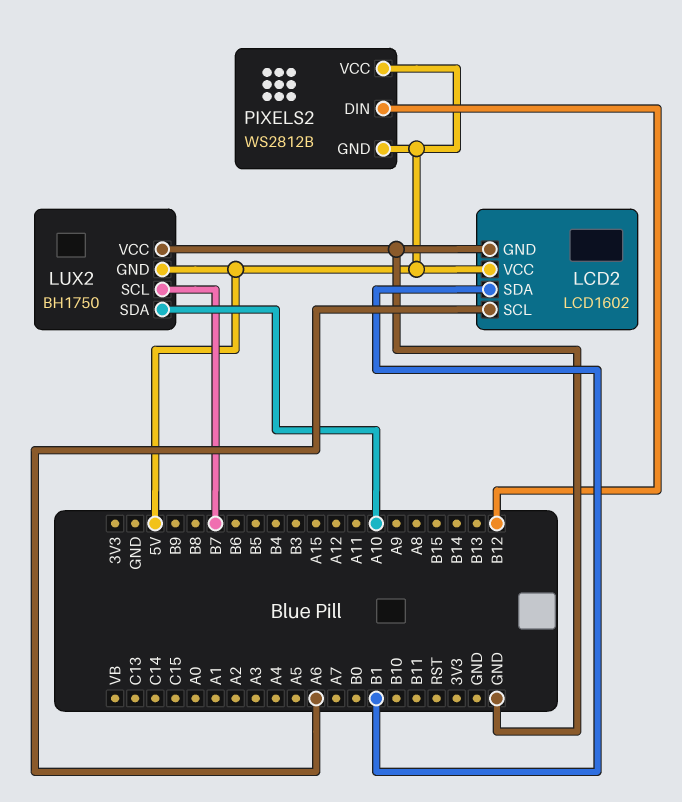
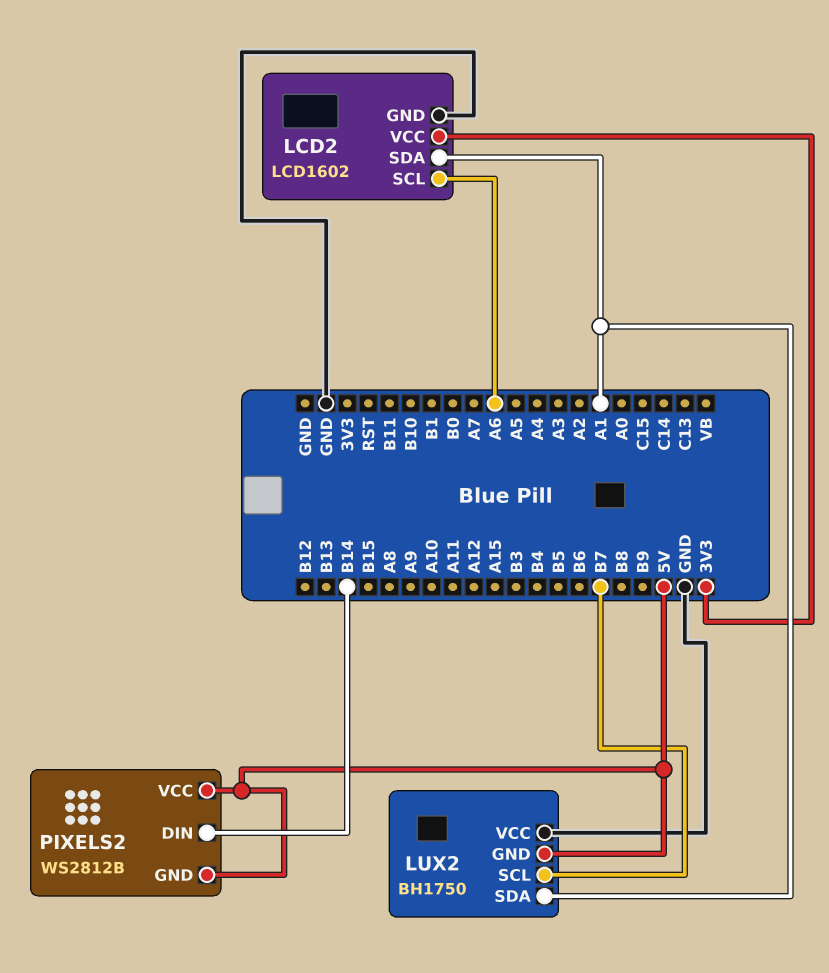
LCD2 pin SDA: B1 -> A1
LCD2 pin VCC: 5V -> 3V3
LUX2 pin SDA: A10 -> A1
PIXELS2 pin DIN: B12 -> B14

